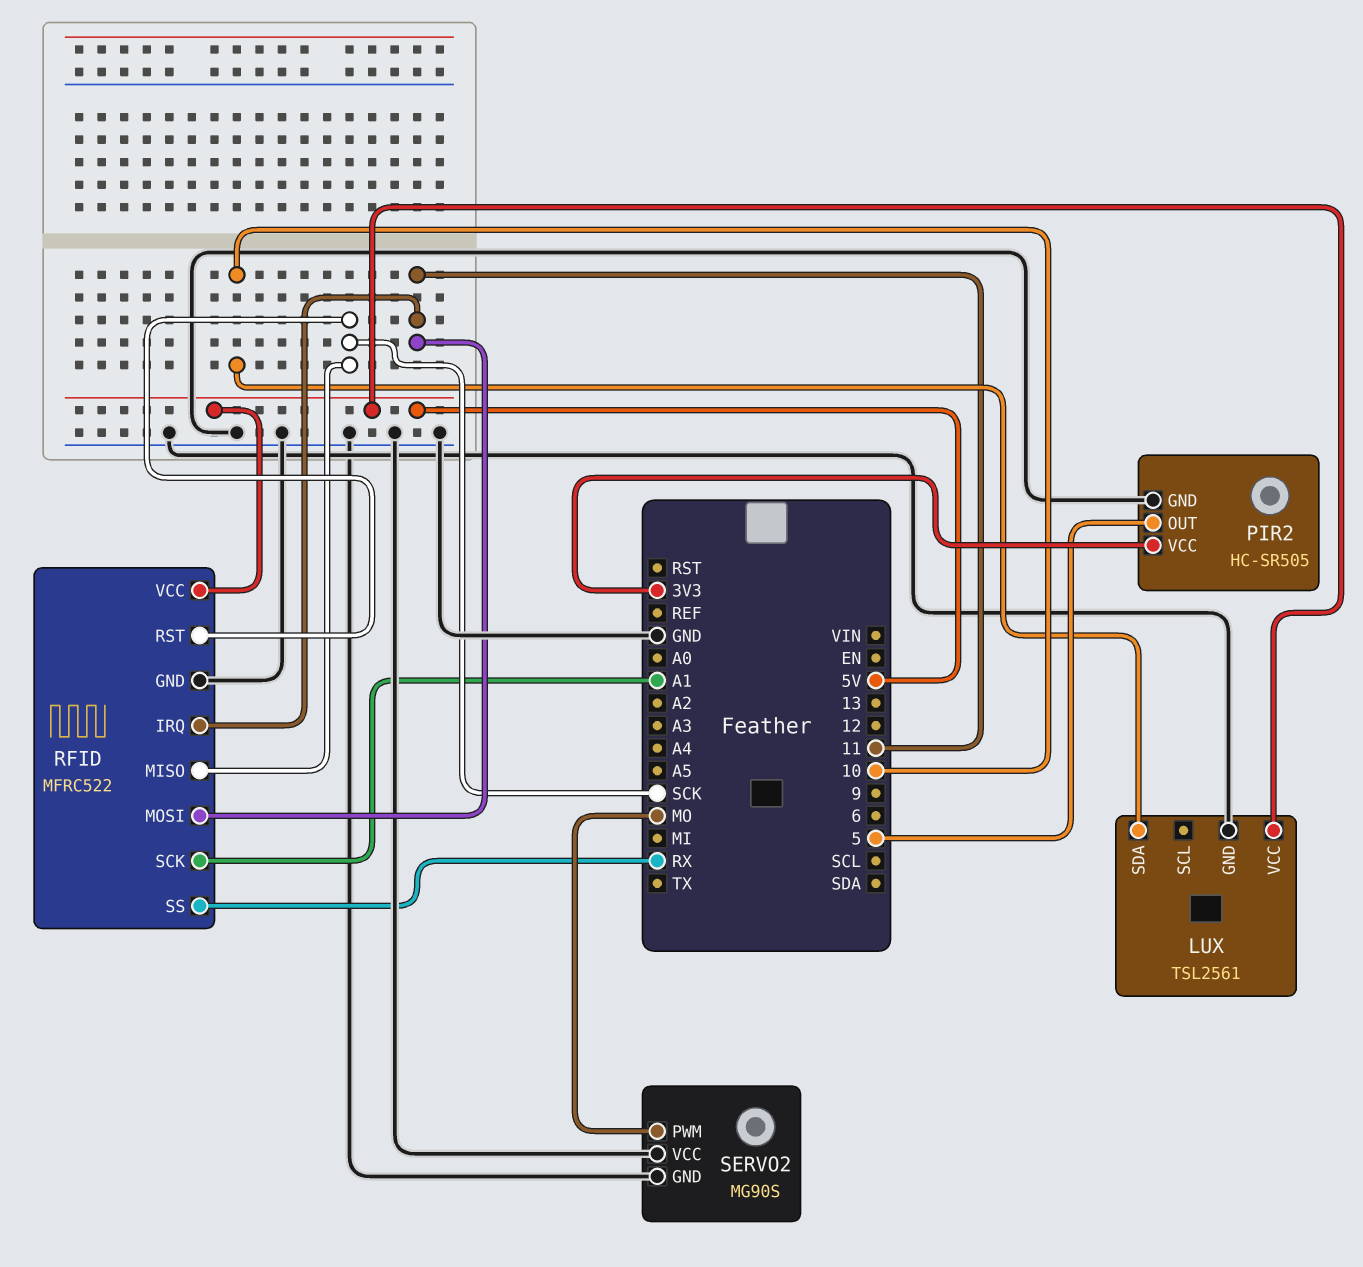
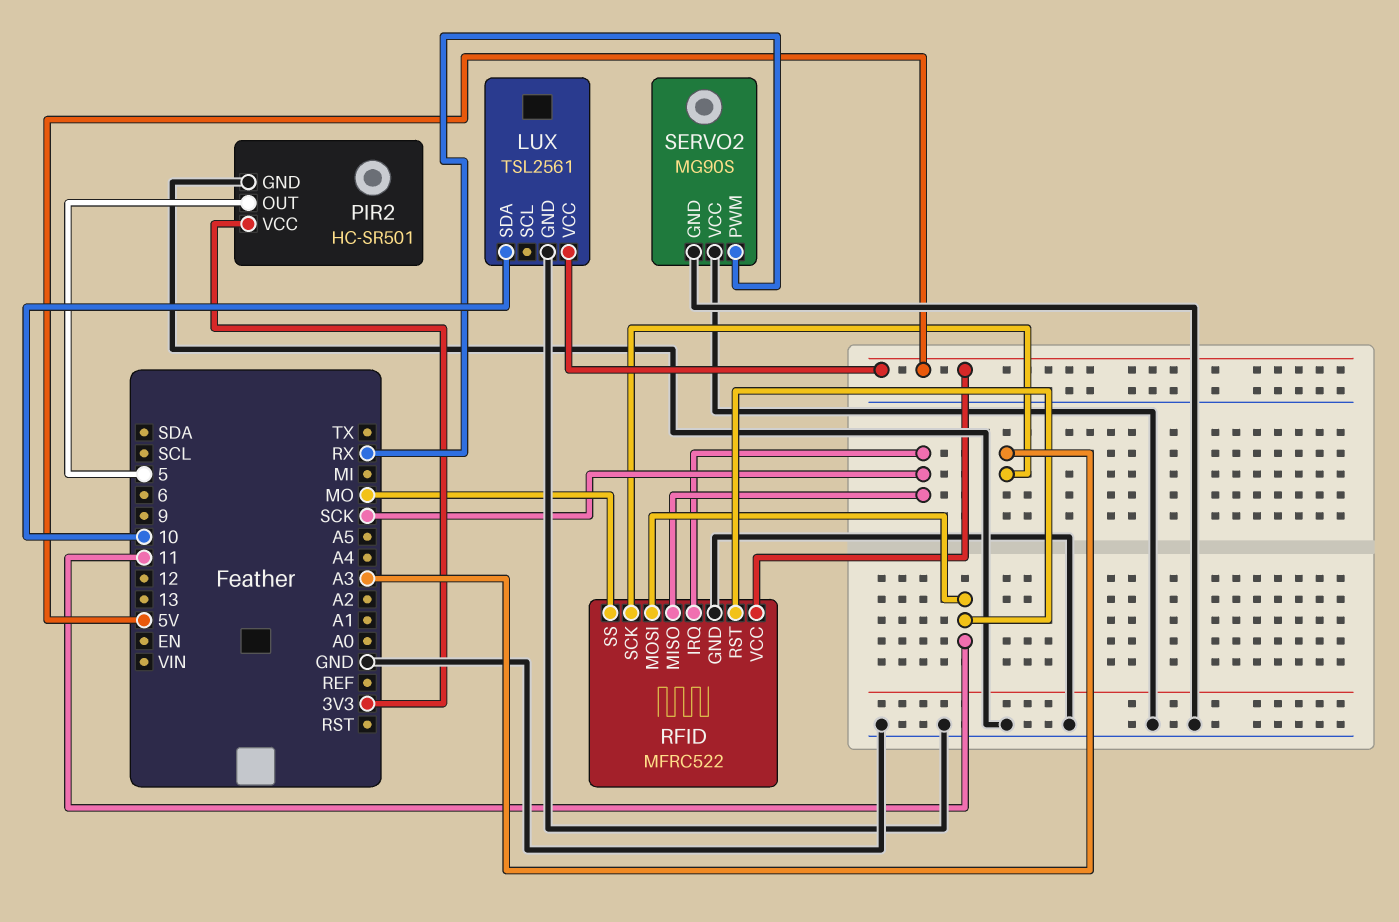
PIR2: HC-SR505 -> HC-SR501
RFID pin IRQ: 11 -> SCK
RFID pin RST: SCK -> 11
RFID pin SCK: A1 -> A3
RFID pin SS: RX -> MO
SERVO2 pin PWM: MO -> RX

